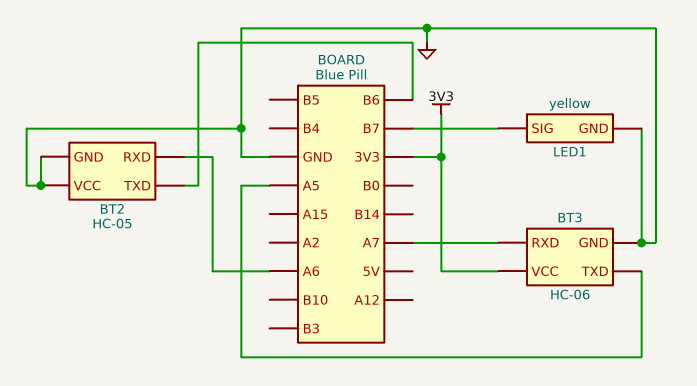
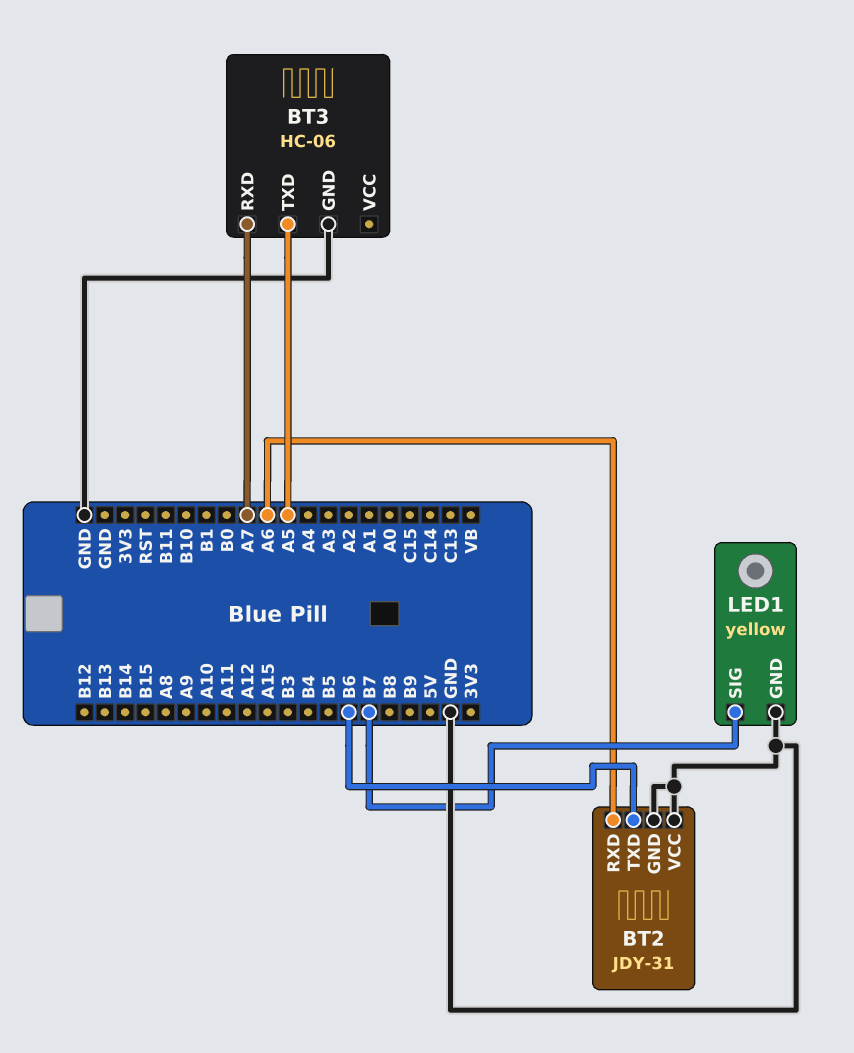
BT2: HC-05 -> JDY-31
BT3 pin VCC: 3V3 -> none

